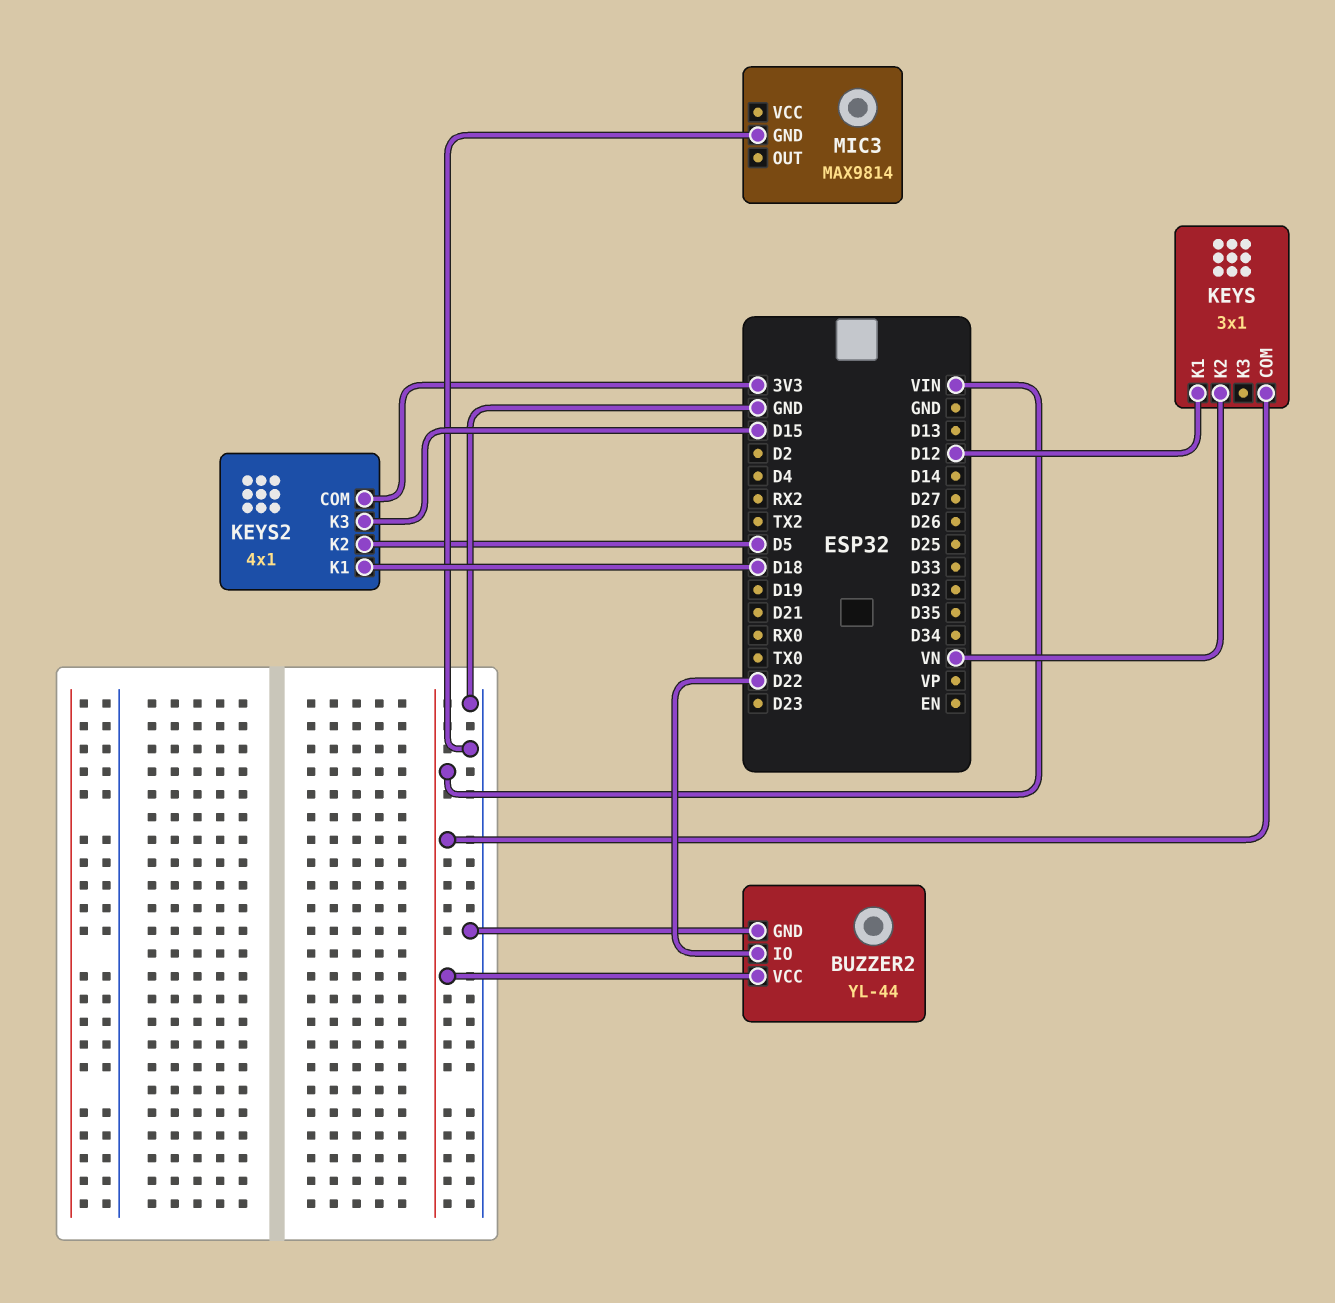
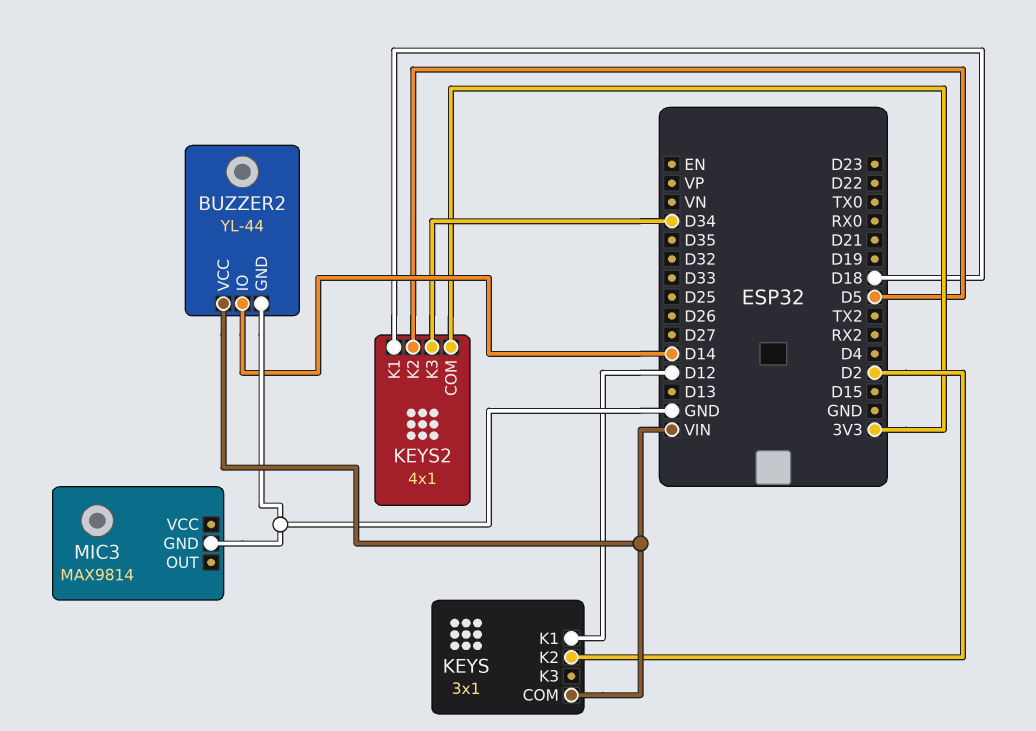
BUZZER2 pin IO: D22 -> D14
KEYS pin K2: VN -> D2
KEYS2 pin K3: D15 -> D34

